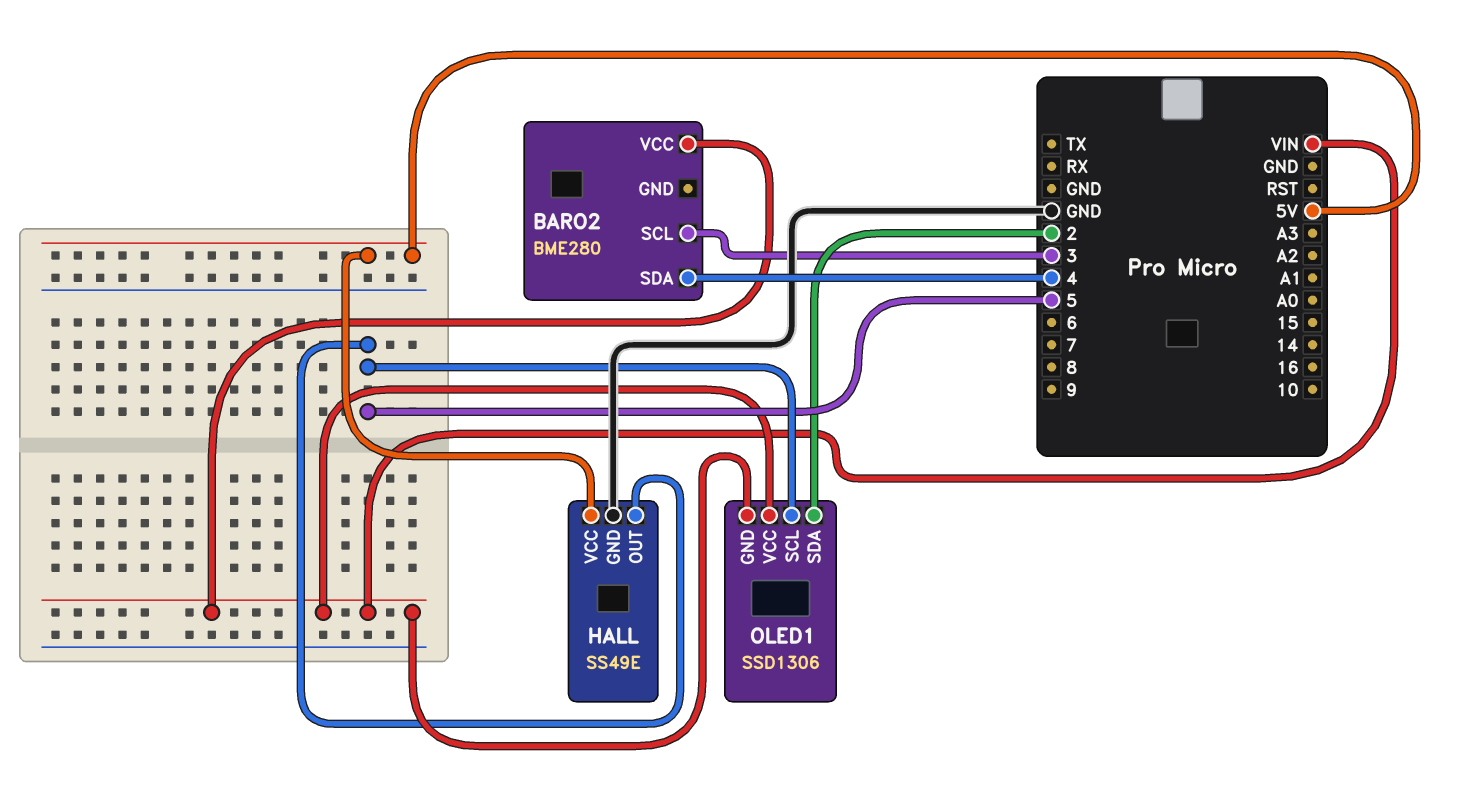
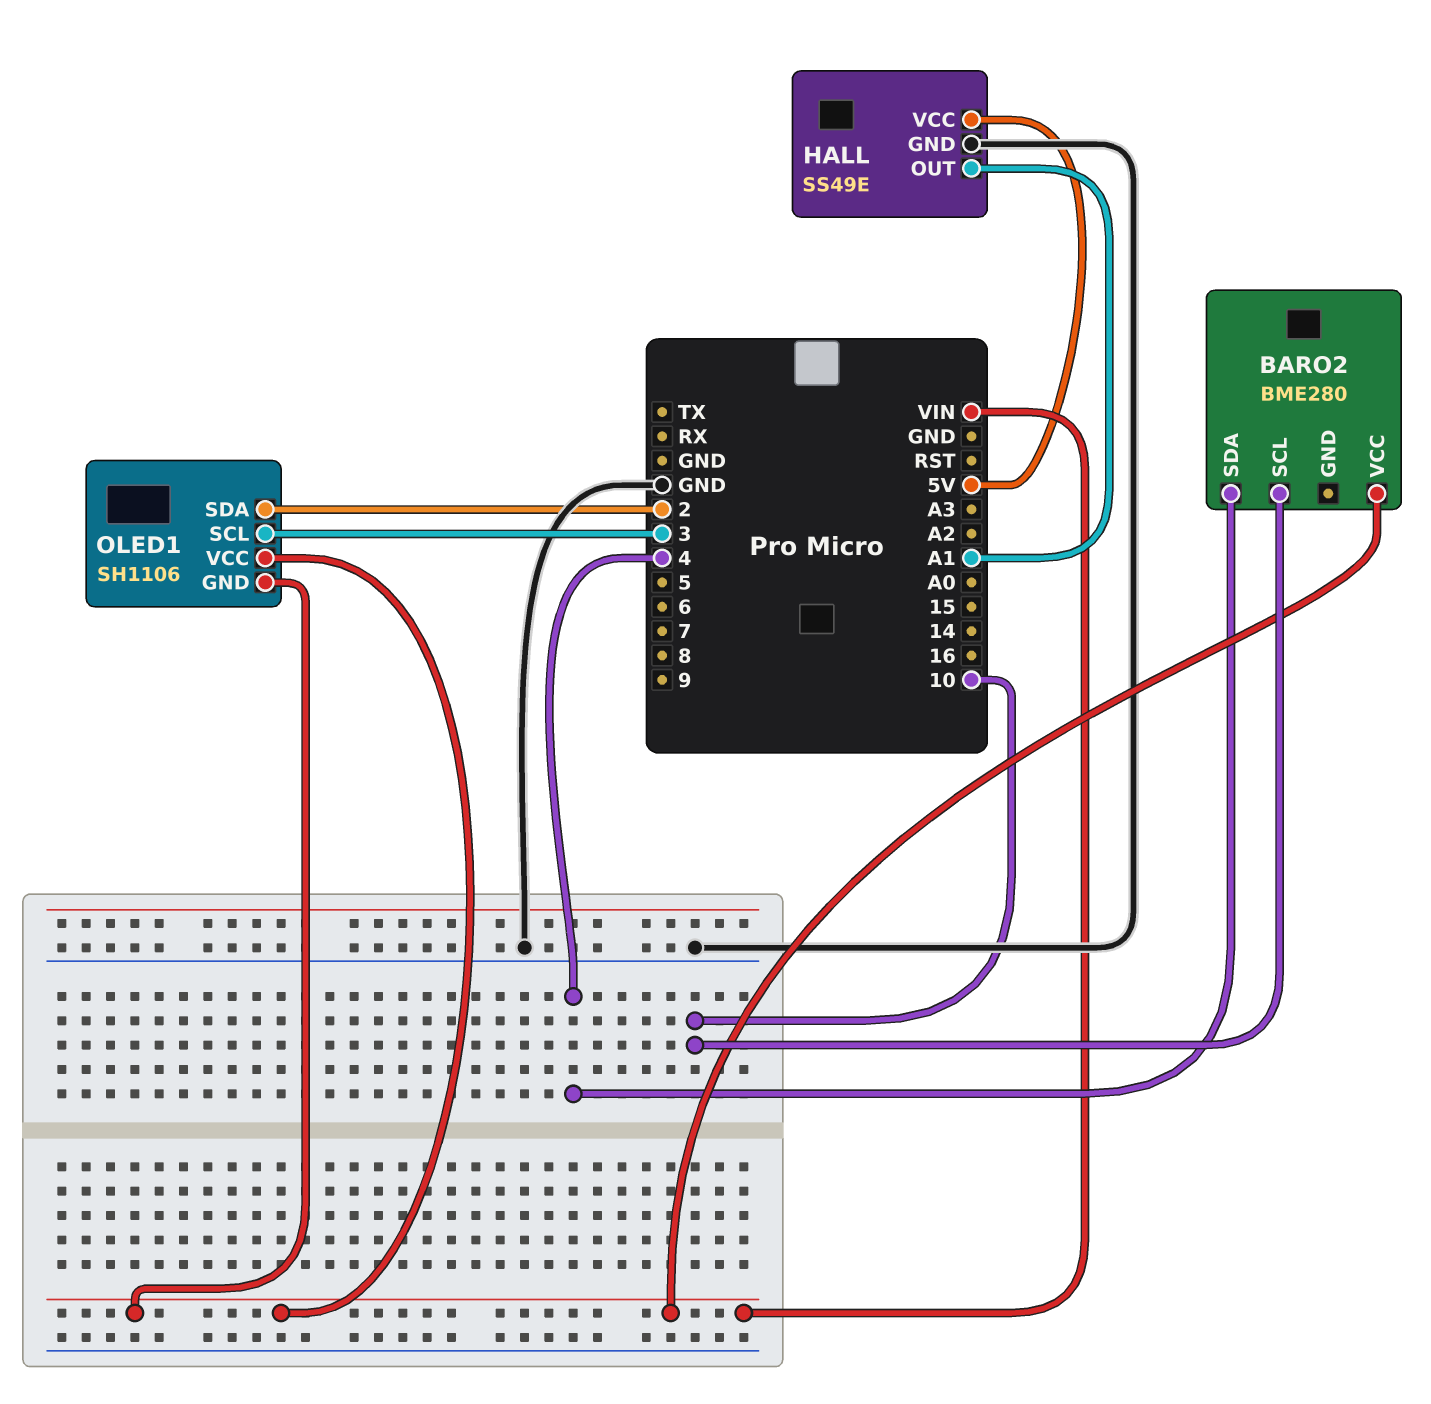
BARO2 pin SCL: 3 -> 10
HALL pin OUT: 5 -> A1
OLED1: SSD1306 -> SH1106
OLED1 pin SCL: 5 -> 3

